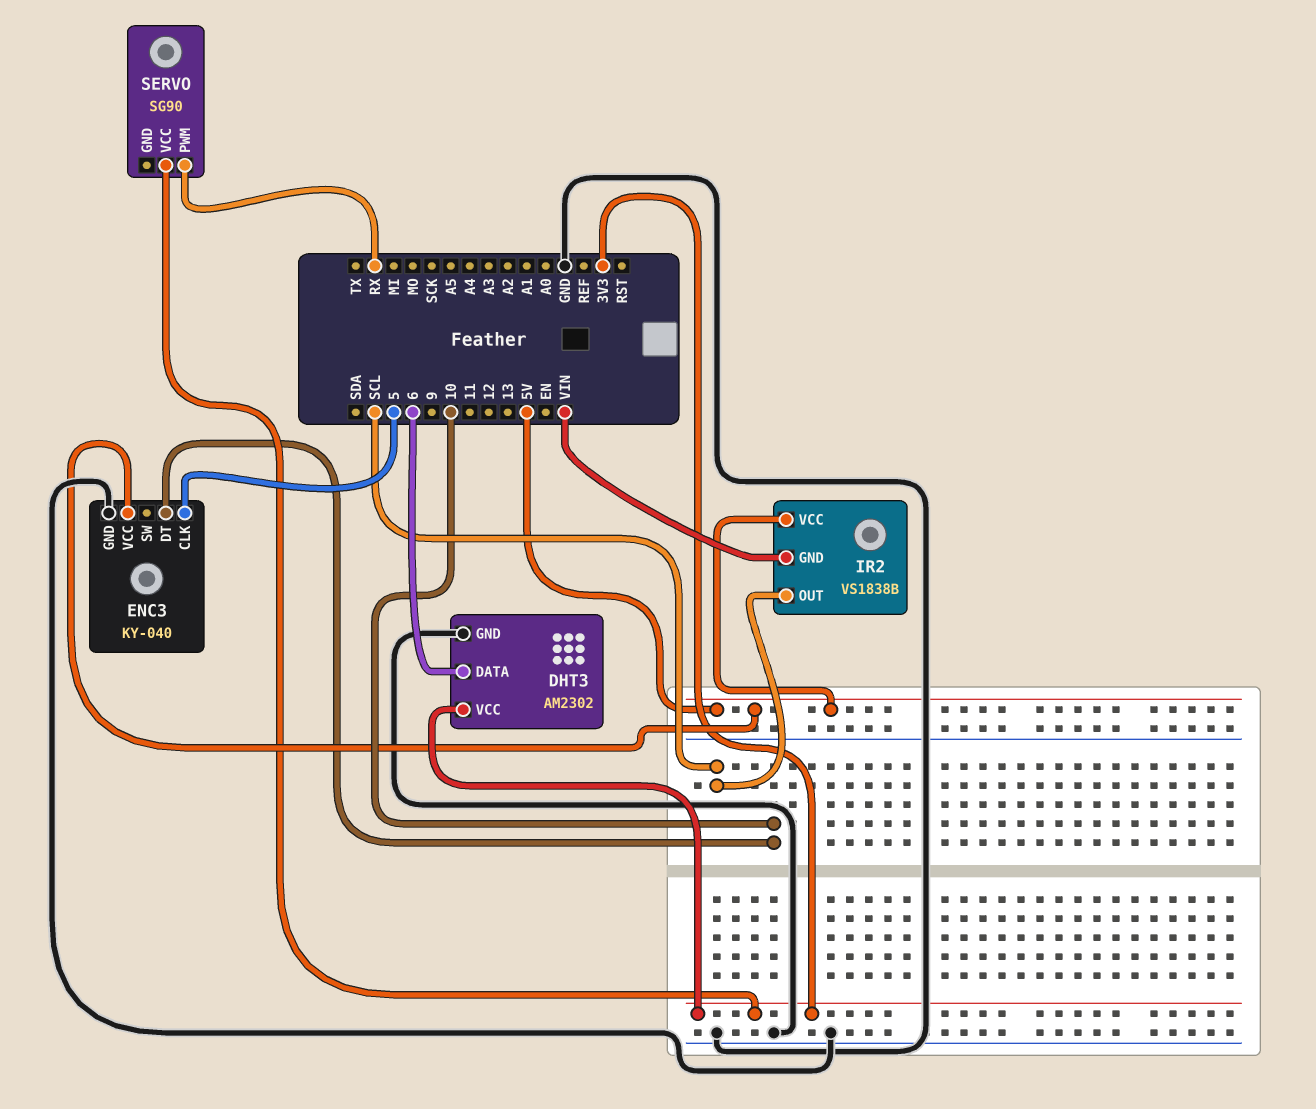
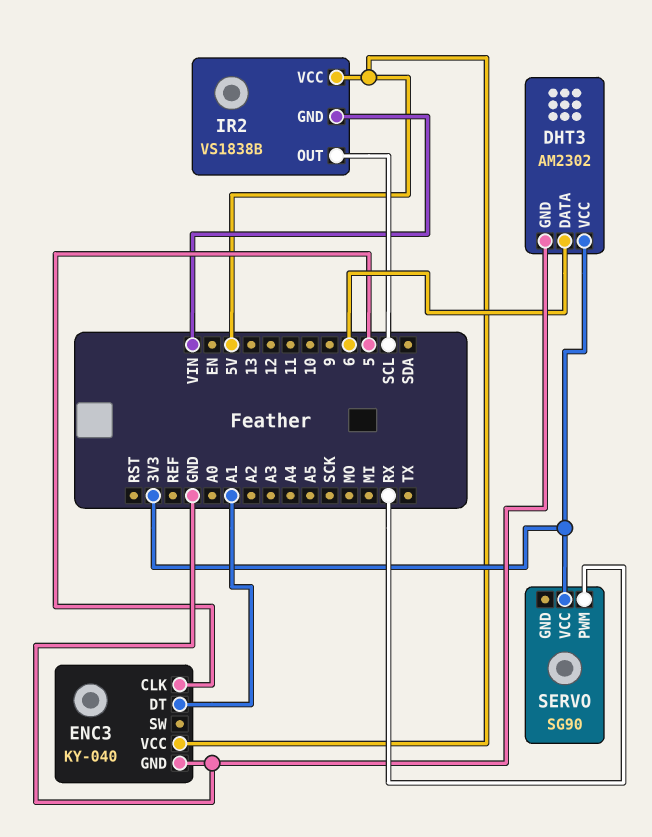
ENC3 pin DT: 10 -> A1

